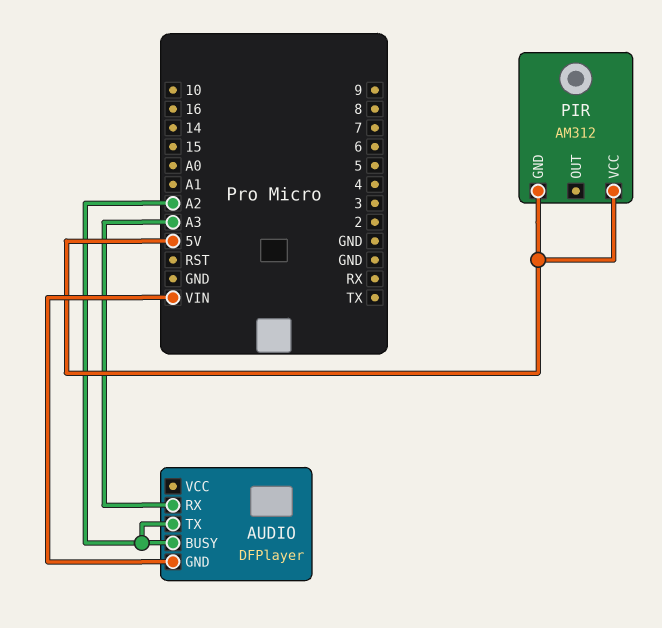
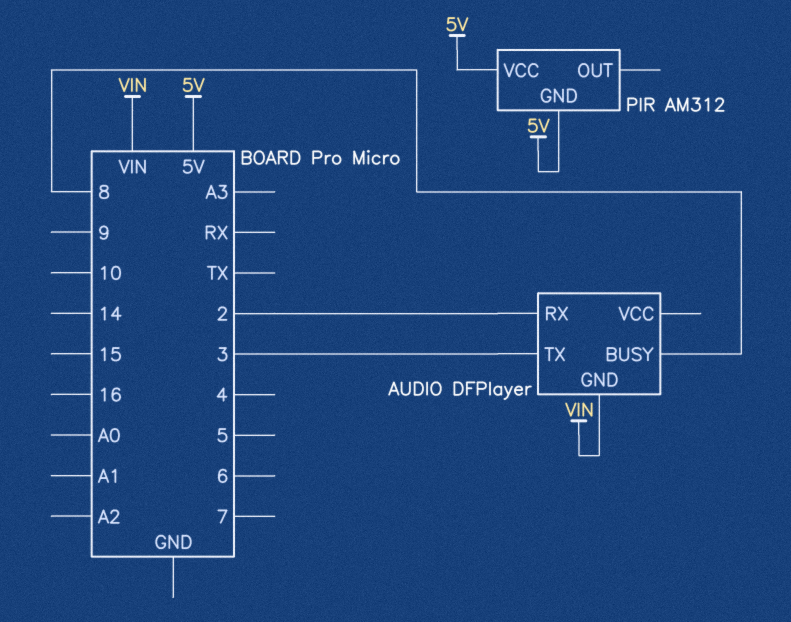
AUDIO pin BUSY: A2 -> 8
AUDIO pin RX: A3 -> 2
AUDIO pin TX: A2 -> 3

